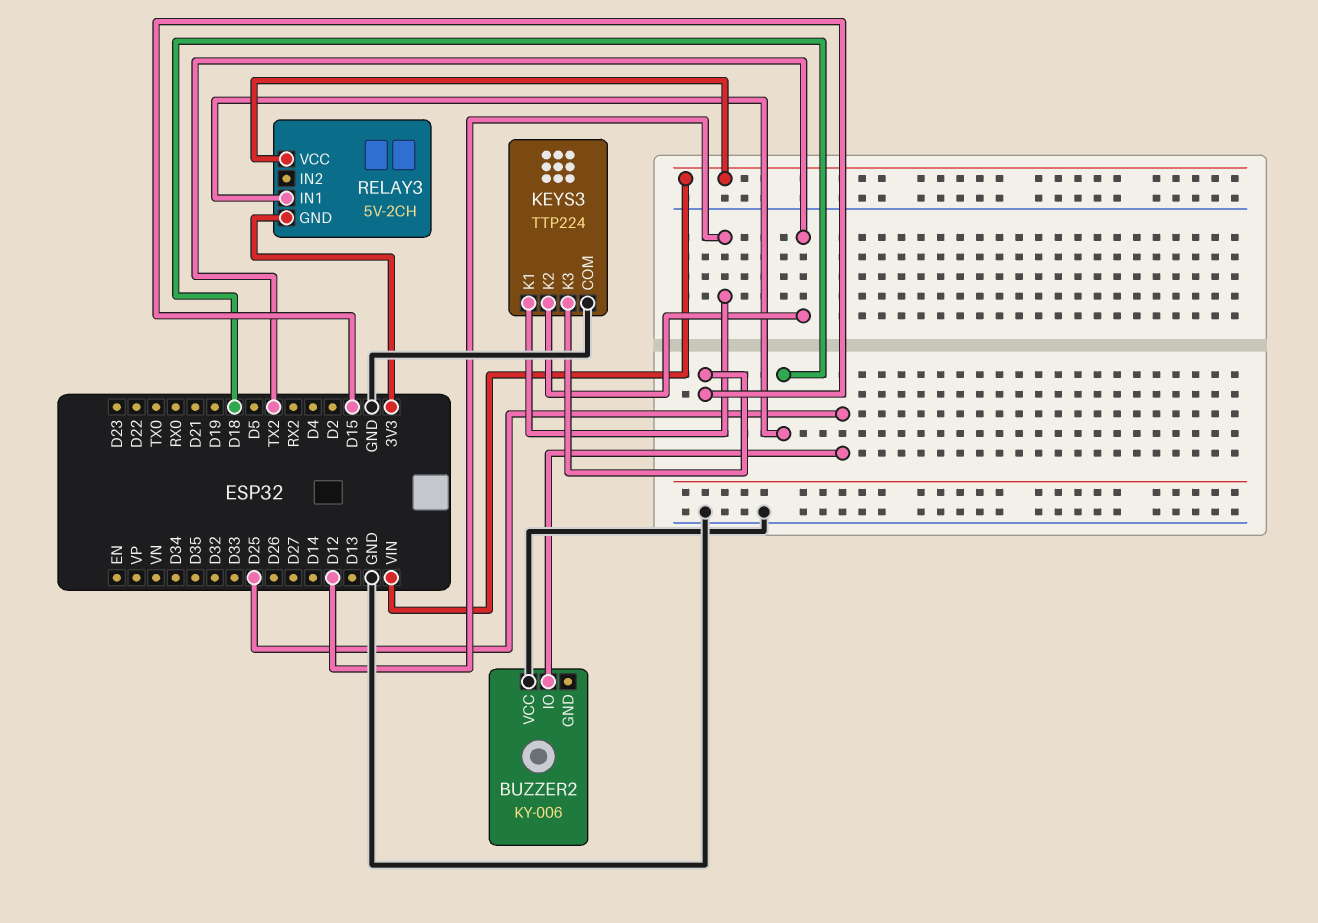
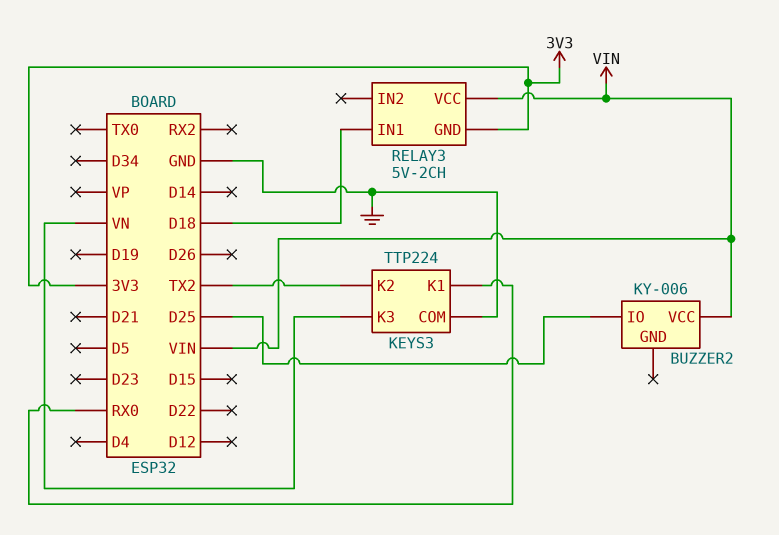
BUZZER2 pin VCC: GND -> VIN
KEYS3 pin K1: D12 -> RX0
KEYS3 pin K3: D15 -> VN

